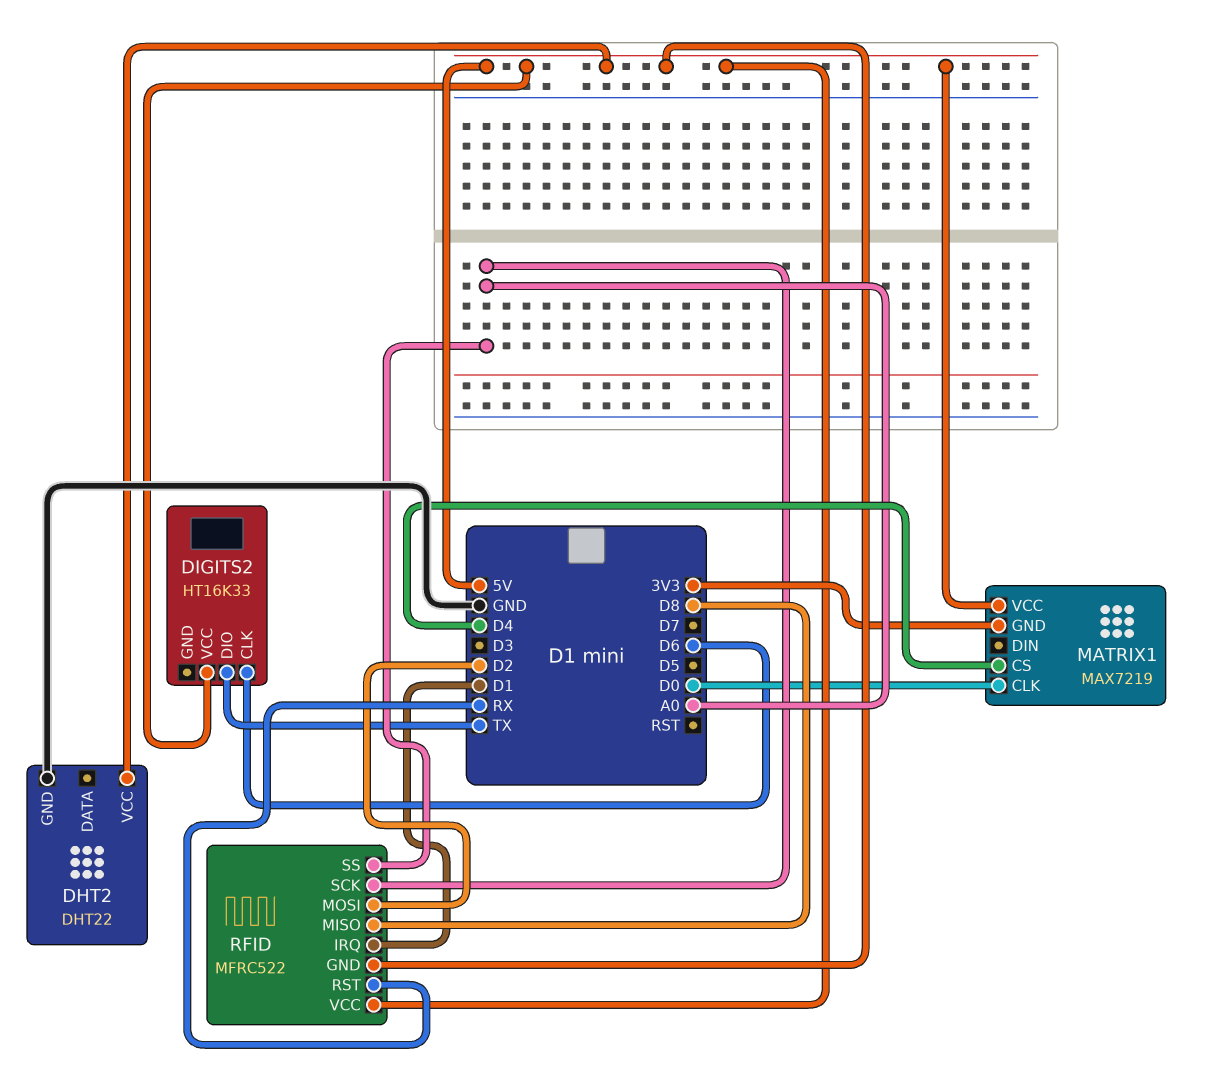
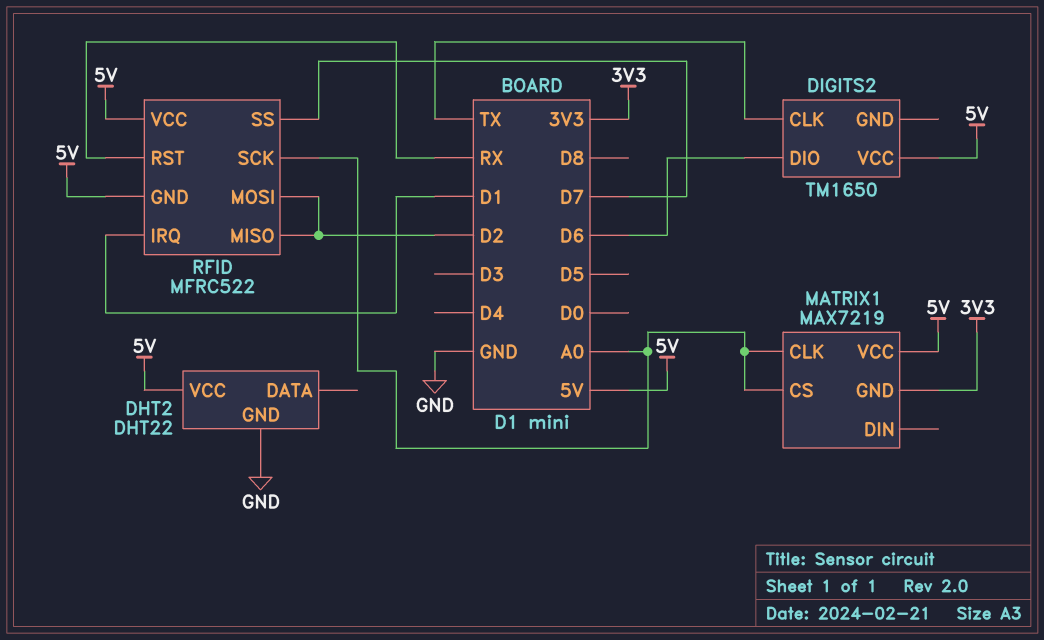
DIGITS2: HT16K33 -> TM1650
DIGITS2 pin CLK: D6 -> TX
DIGITS2 pin DIO: TX -> D6
MATRIX1 pin CLK: D0 -> A0
MATRIX1 pin CS: D4 -> A0
RFID pin MISO: D8 -> D2
RFID pin SS: A0 -> D7

